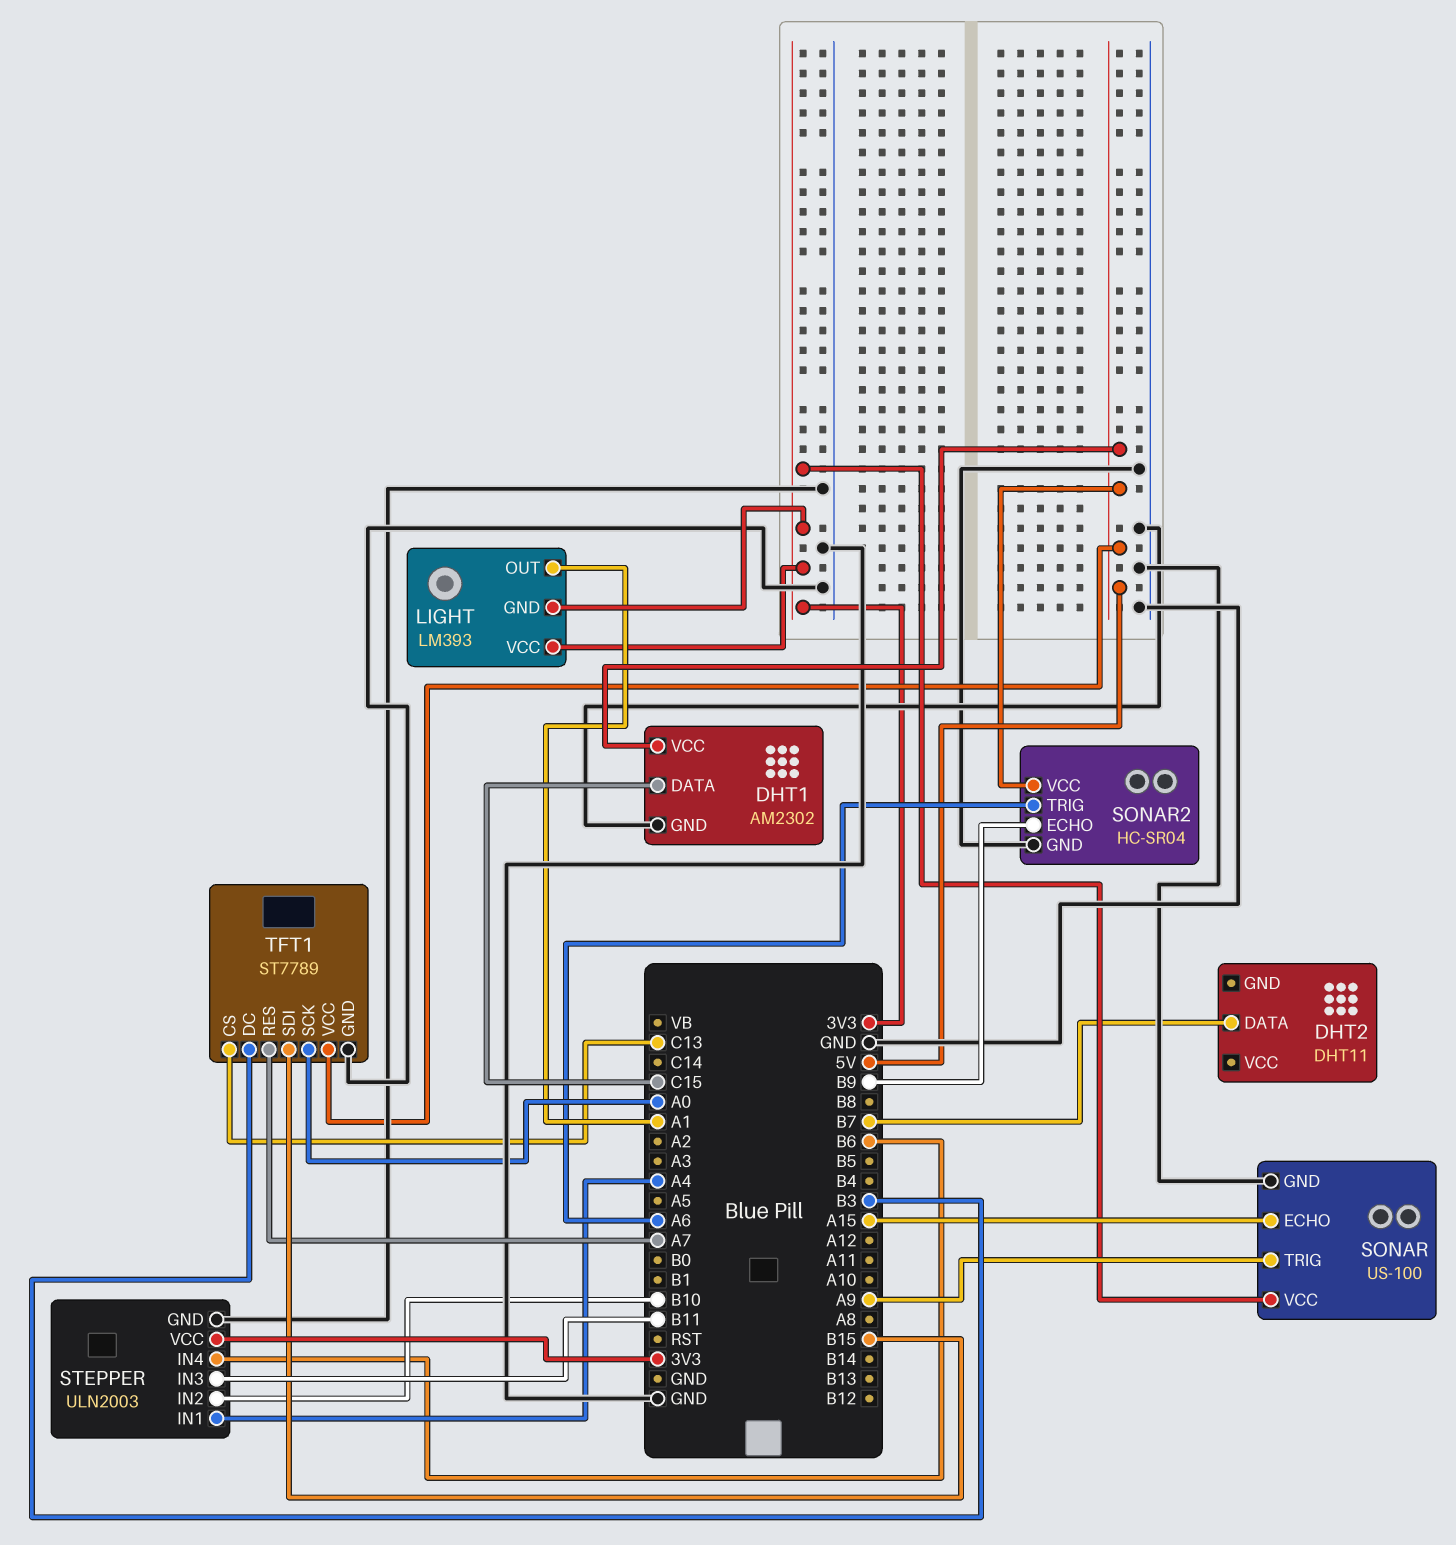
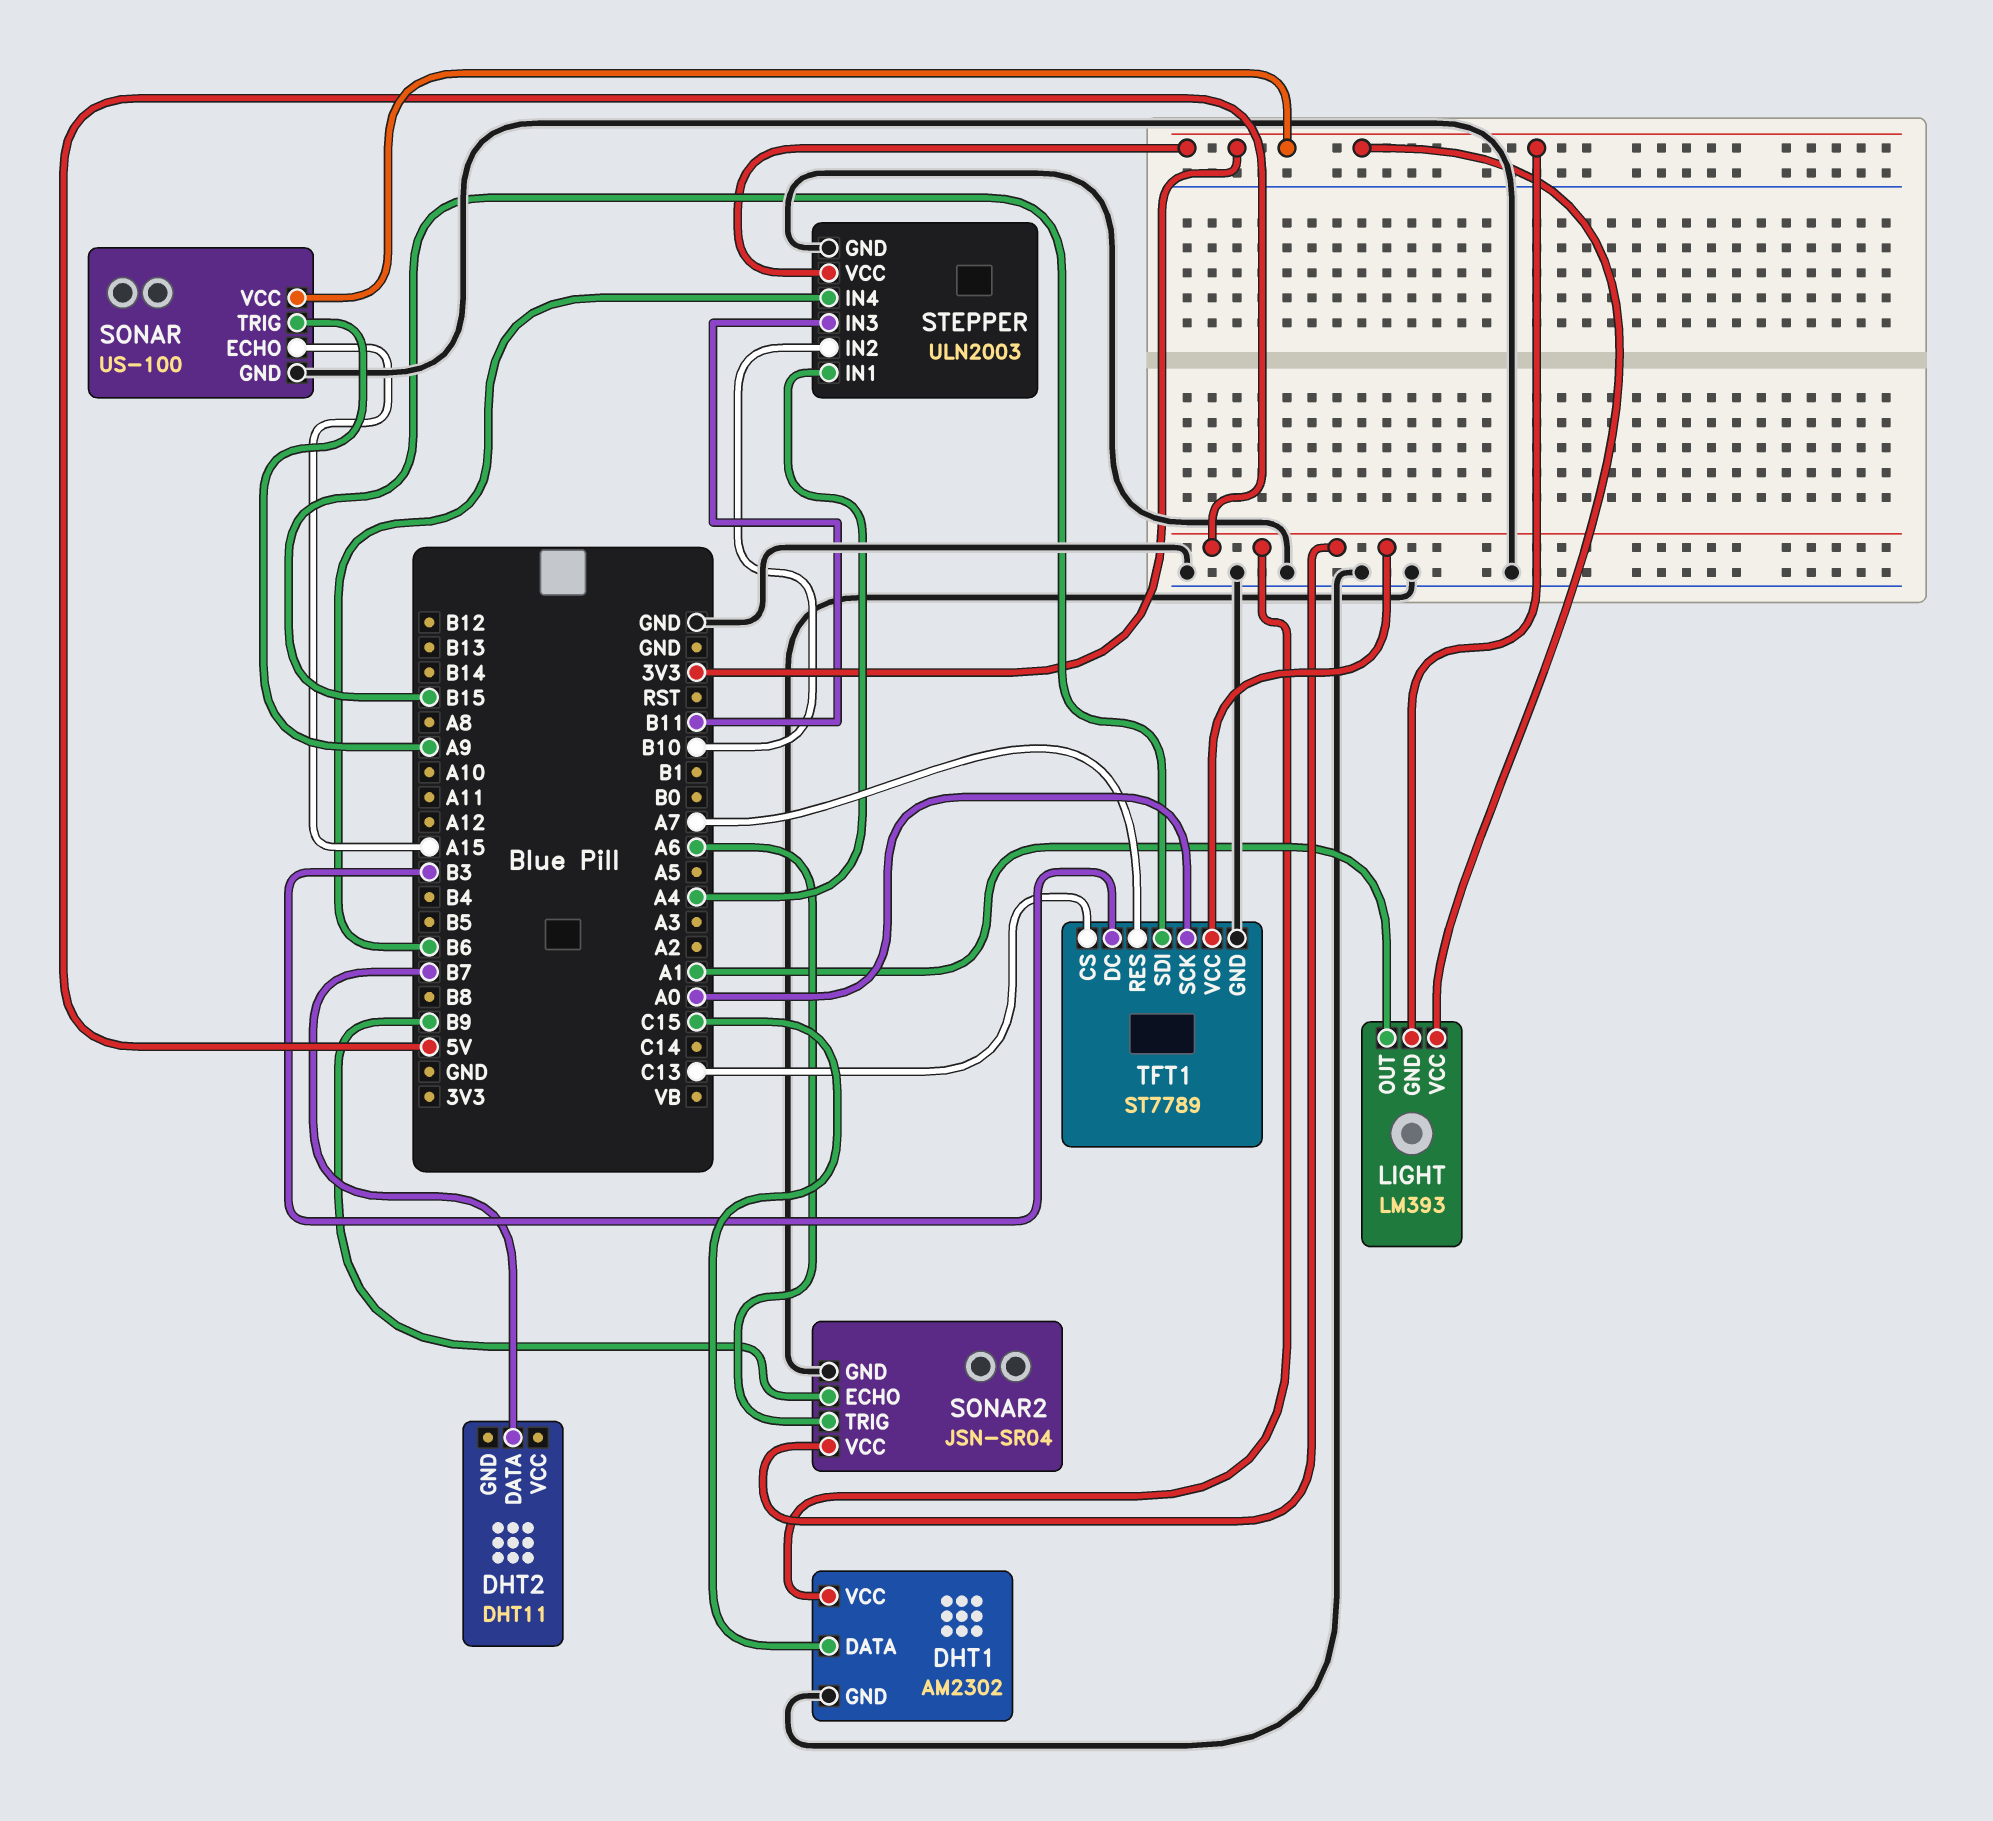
SONAR2: HC-SR04 -> JSN-SR04

